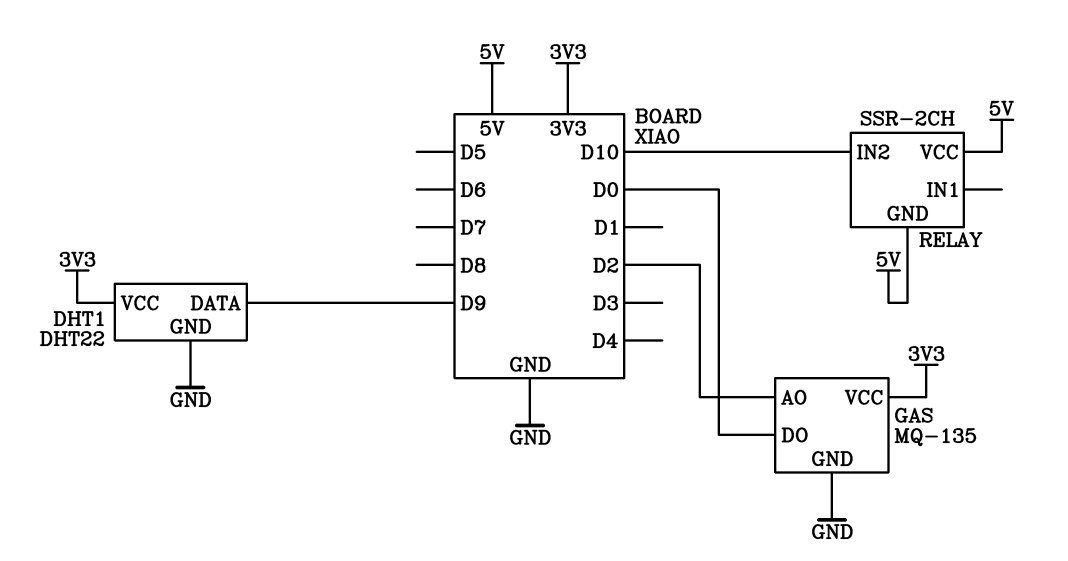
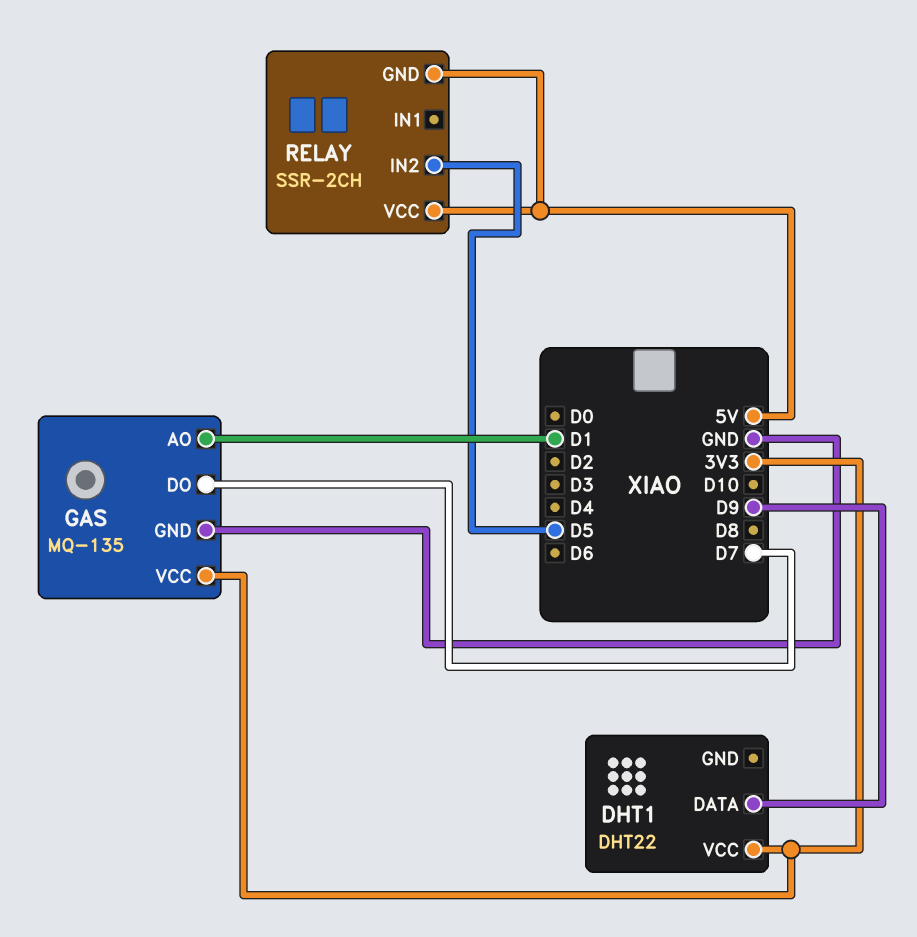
DHT1 pin GND: GND -> none
GAS pin AO: D2 -> D1
GAS pin DO: D0 -> D7
RELAY pin IN2: D10 -> D5

